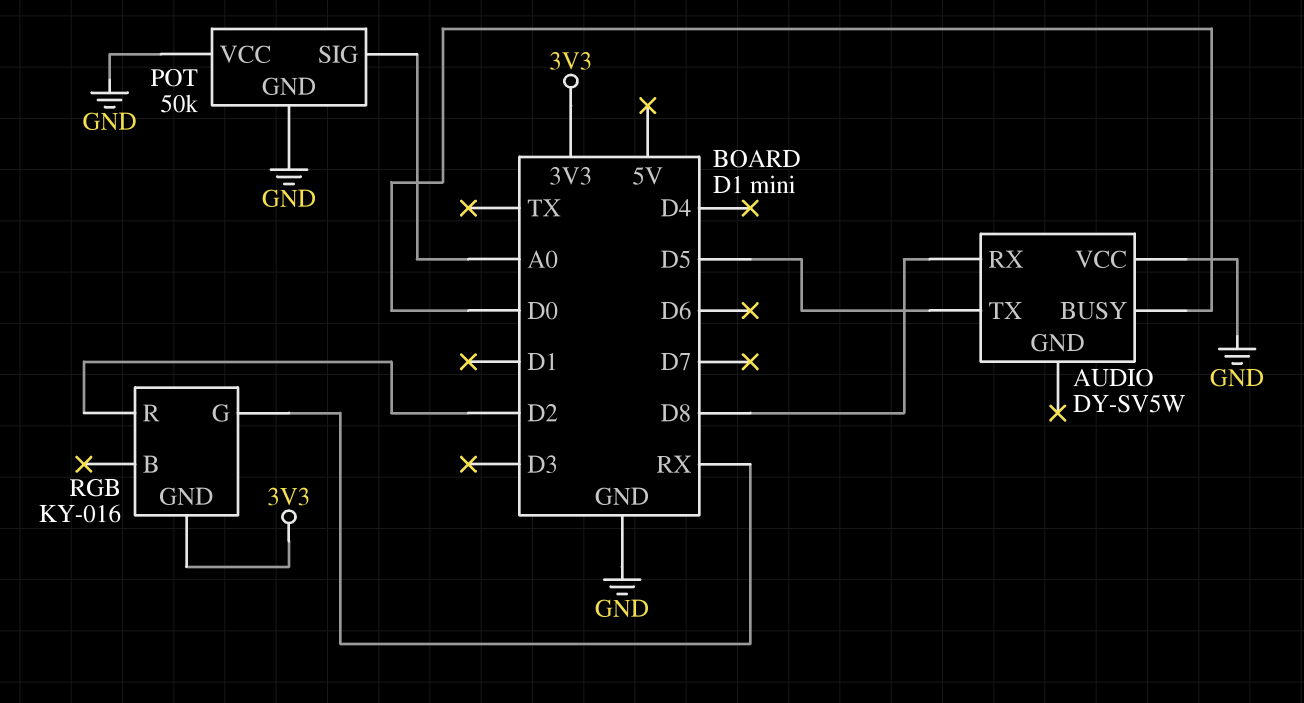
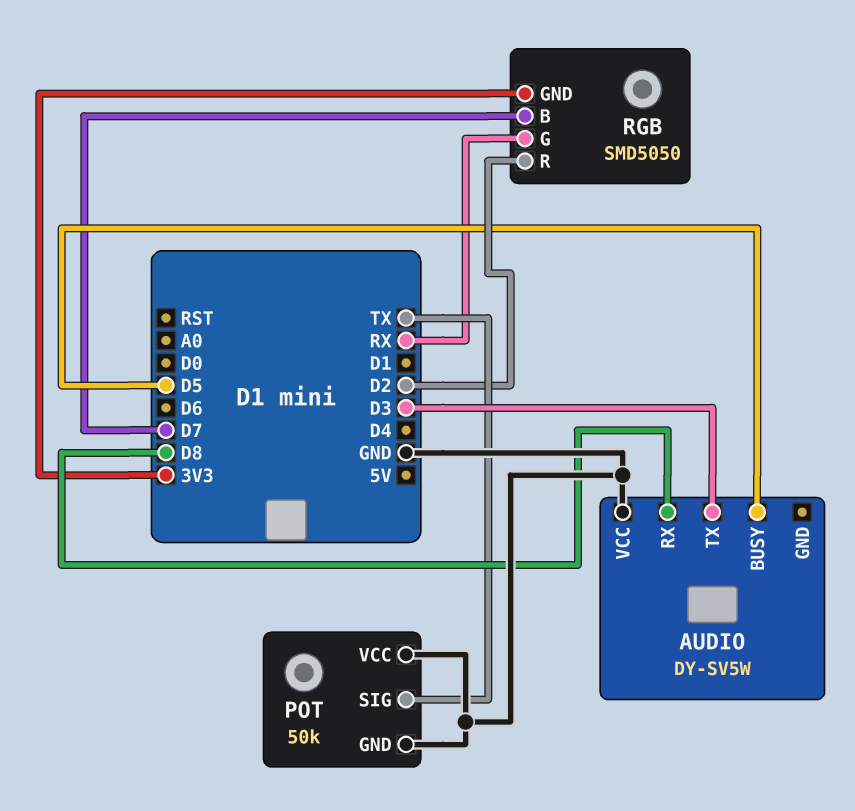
AUDIO pin BUSY: D0 -> D5
AUDIO pin TX: D5 -> D3
POT pin SIG: A0 -> TX
RGB: KY-016 -> SMD5050
RGB pin B: none -> D7

